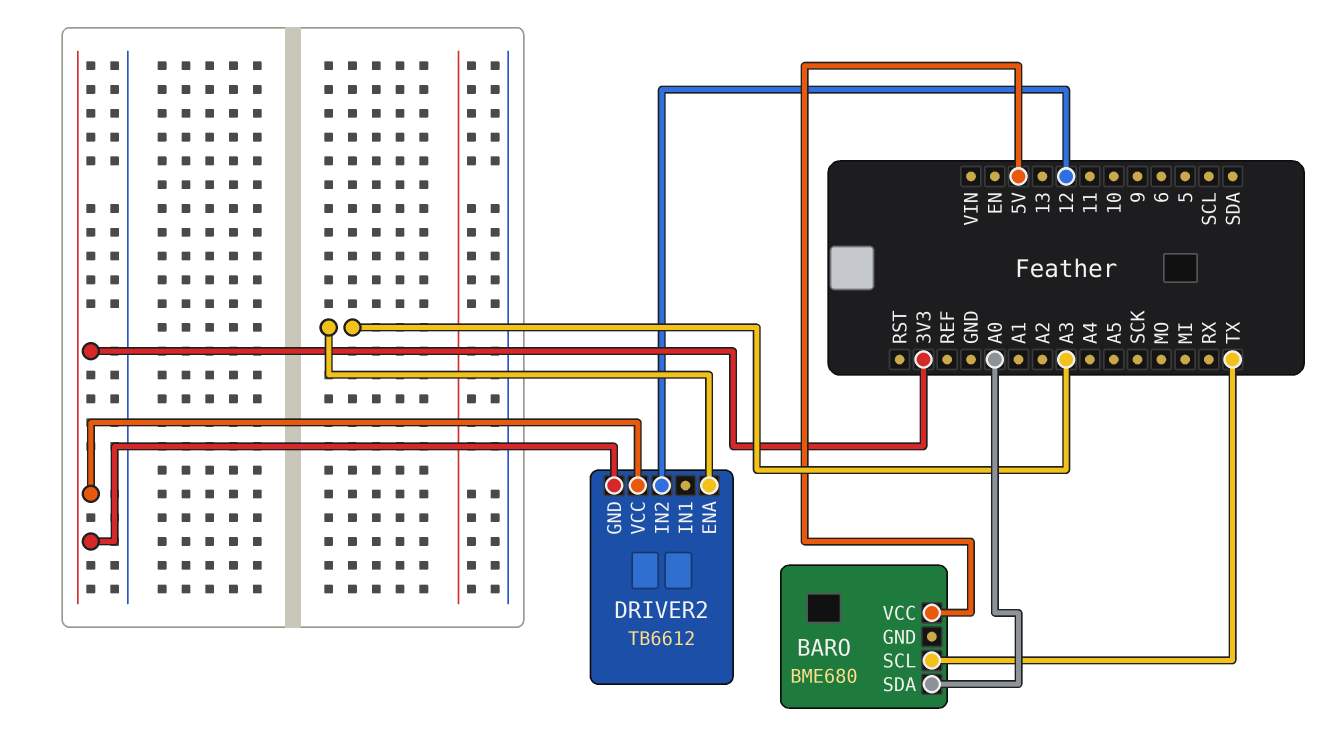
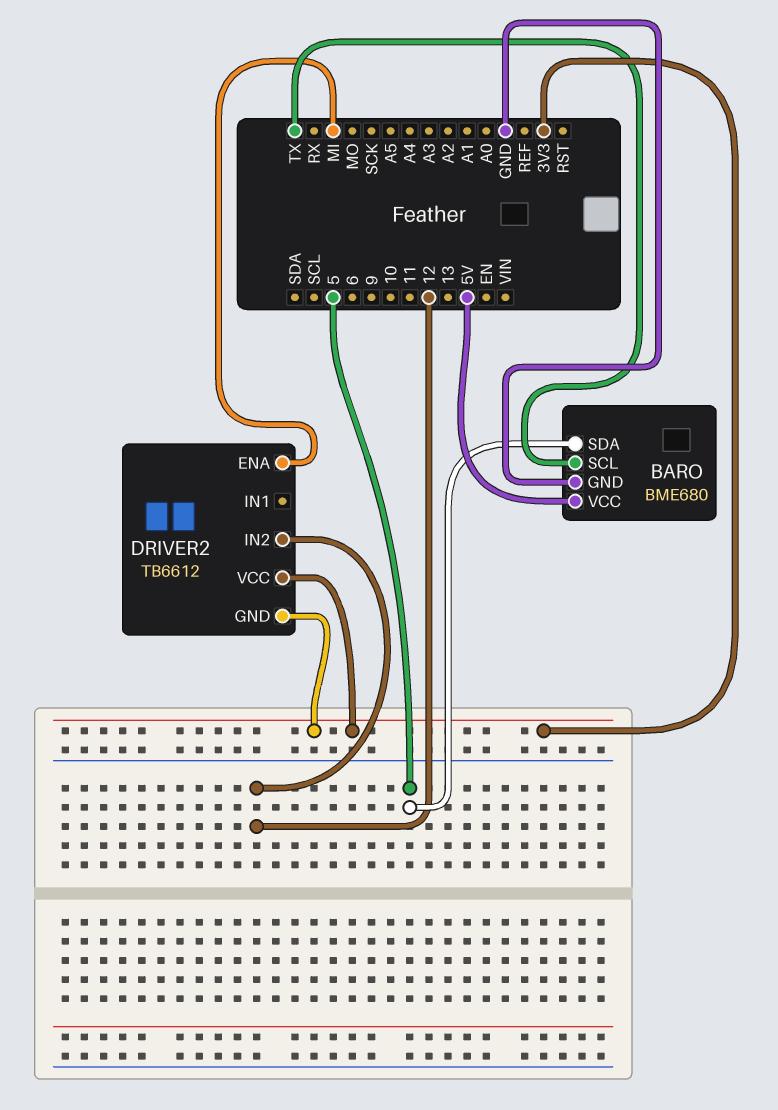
BARO pin GND: none -> GND
BARO pin SDA: A0 -> 5
DRIVER2 pin ENA: A3 -> MI

